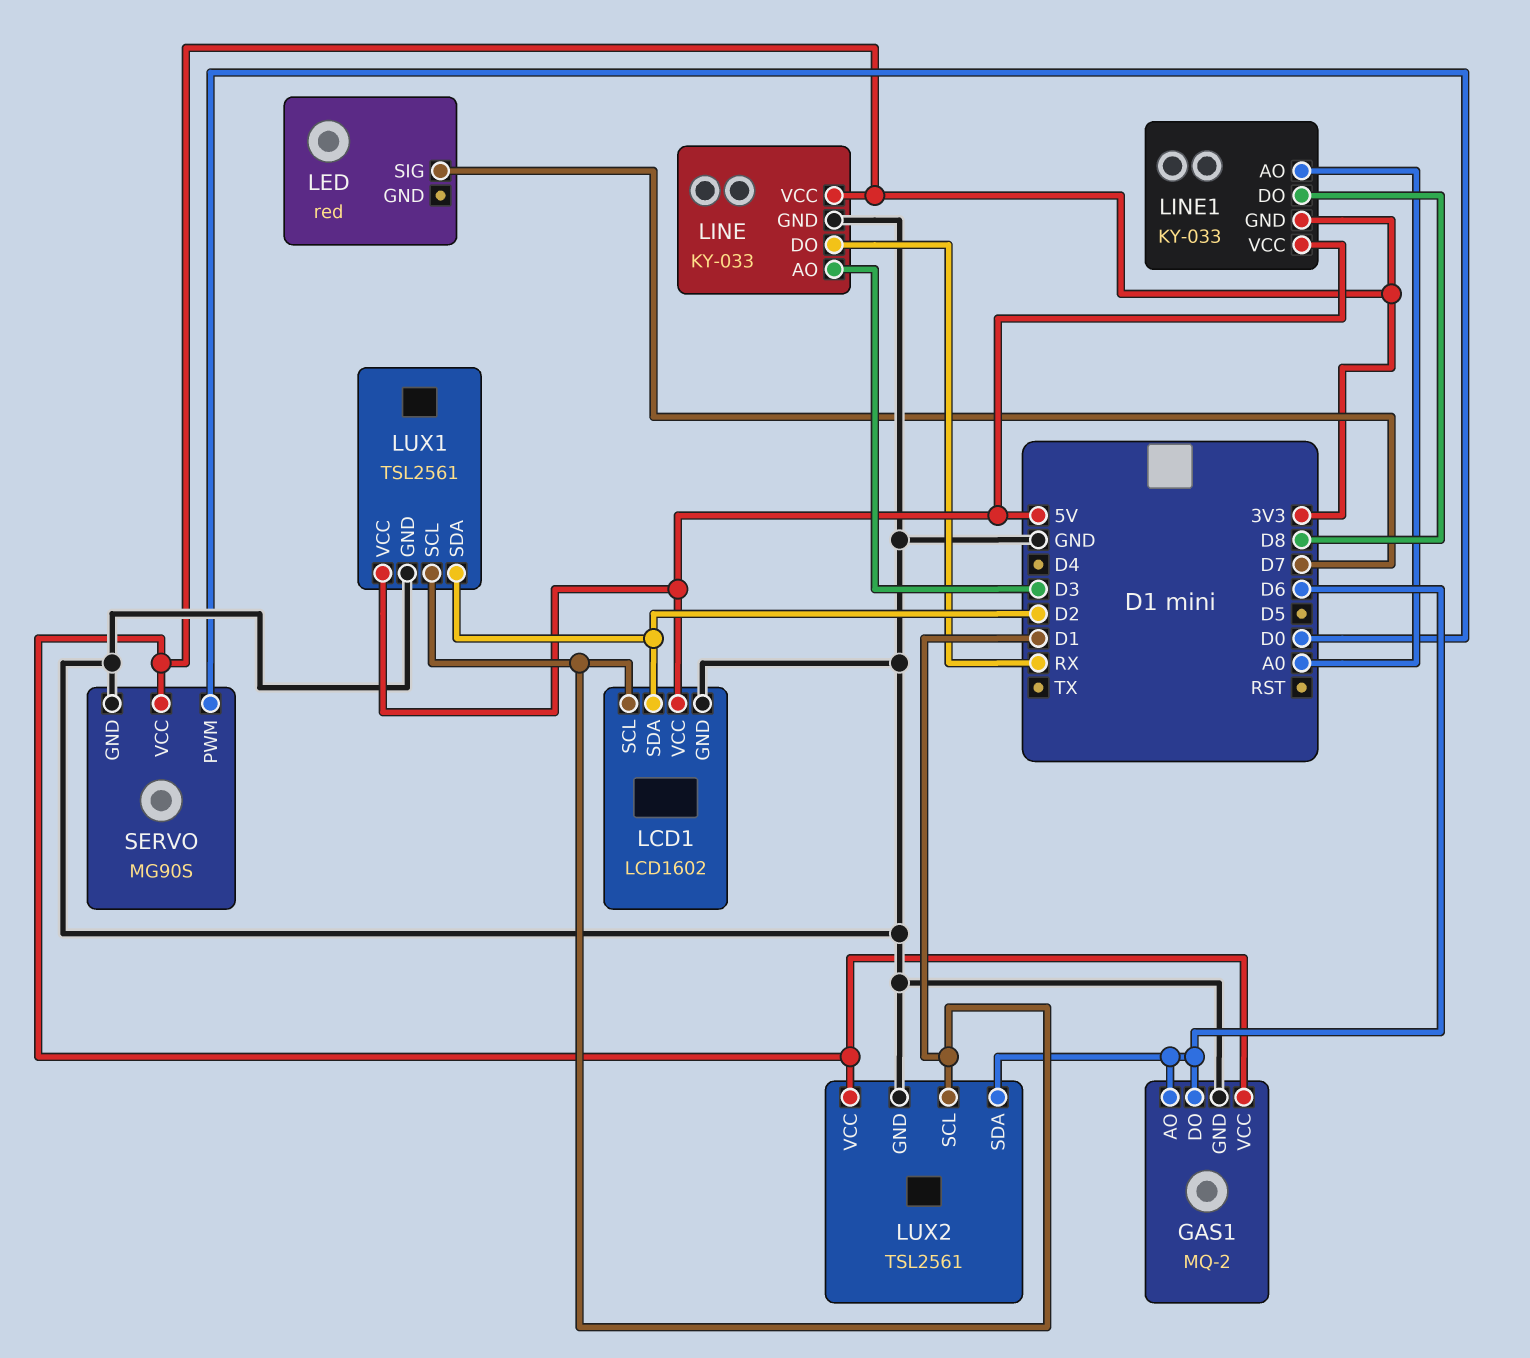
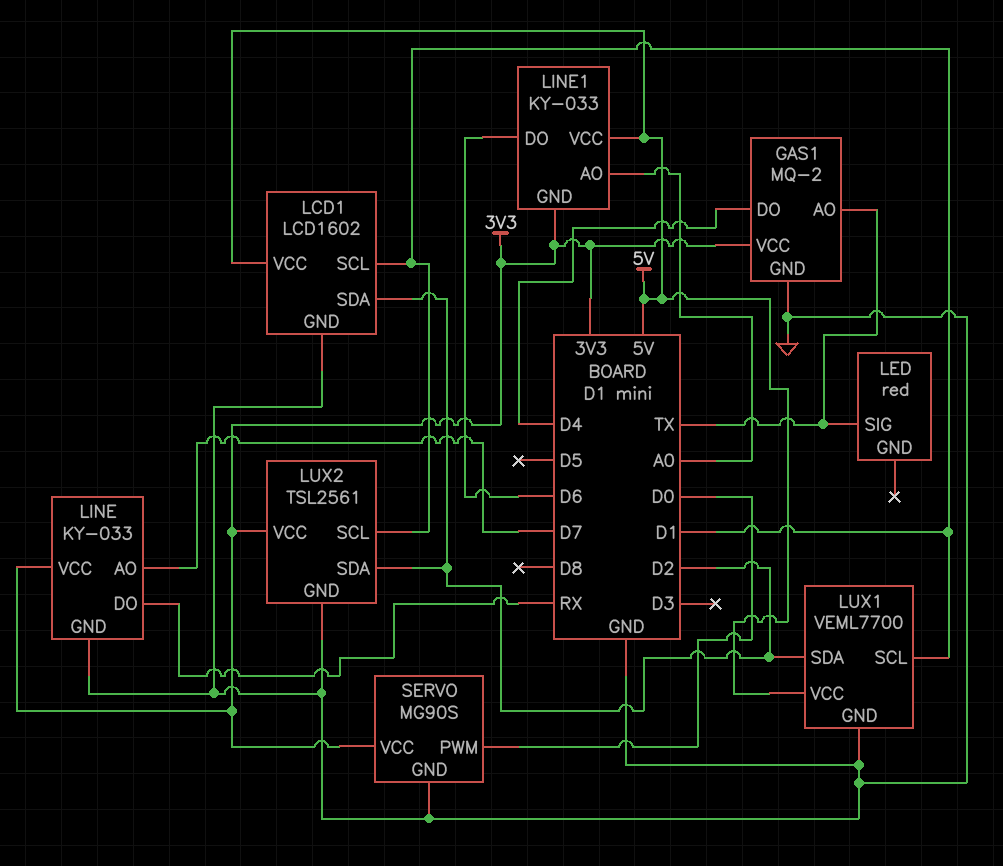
GAS1 pin AO: D6 -> TX
GAS1 pin DO: D6 -> D4
LED pin SIG: D7 -> TX
LINE pin AO: D3 -> D7
LINE1 pin DO: D8 -> D6
LUX1: TSL2561 -> VEML7700
LUX2 pin SDA: D6 -> D2

